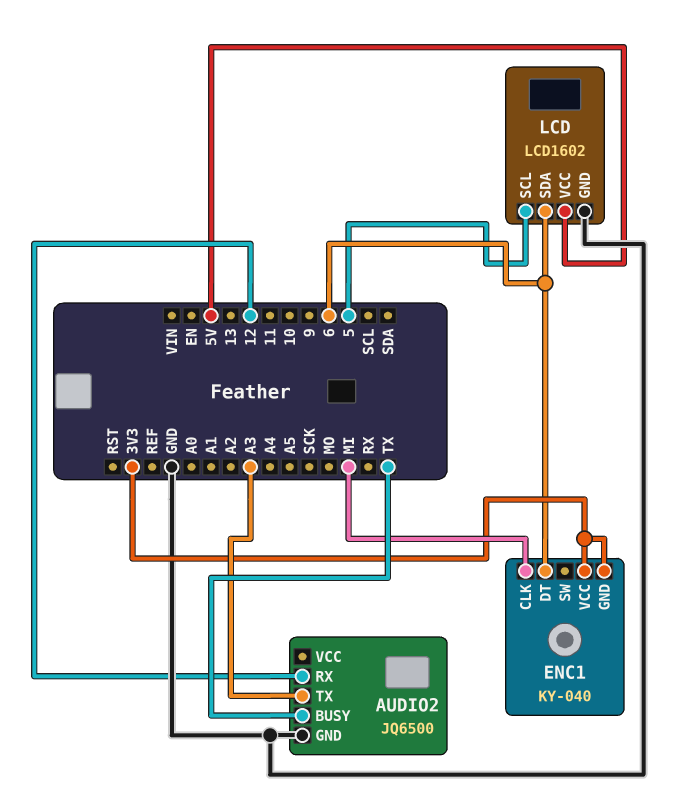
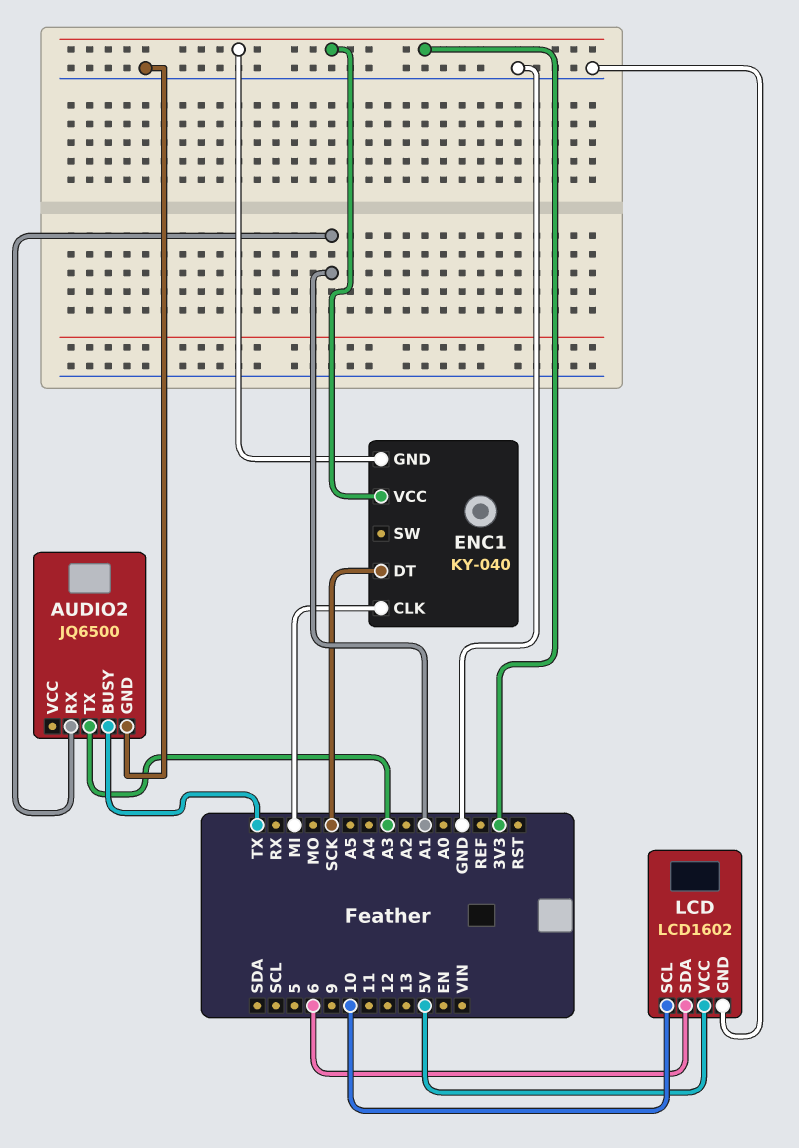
AUDIO2 pin RX: 12 -> A1
ENC1 pin DT: 6 -> SCK
LCD pin SCL: 5 -> 10

